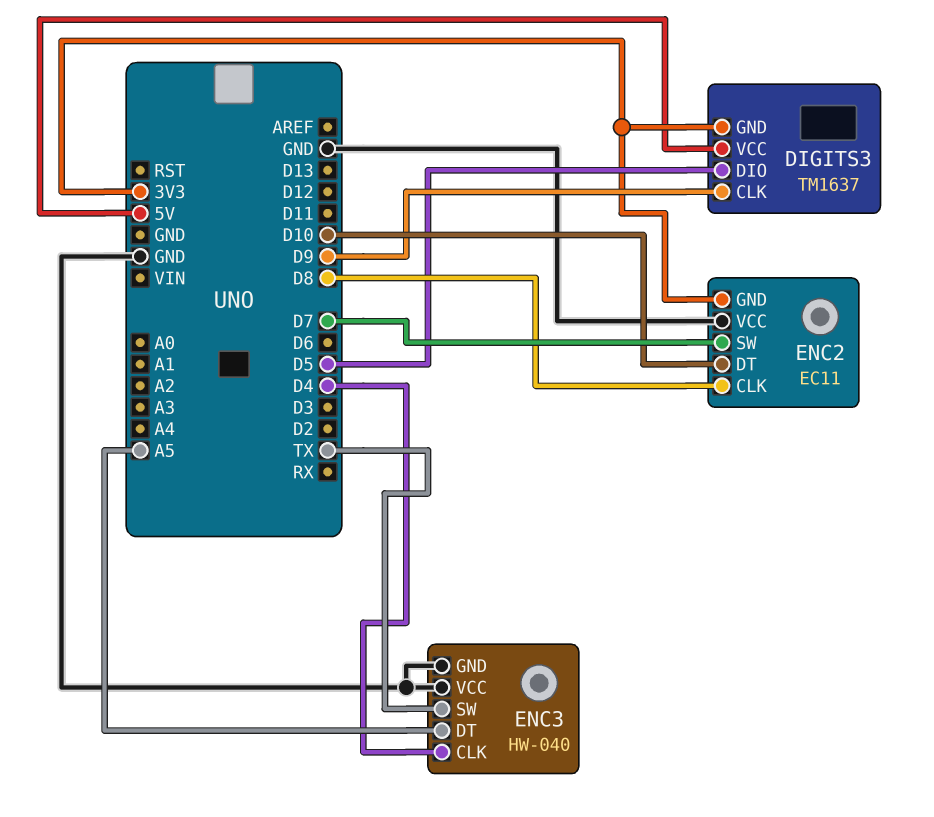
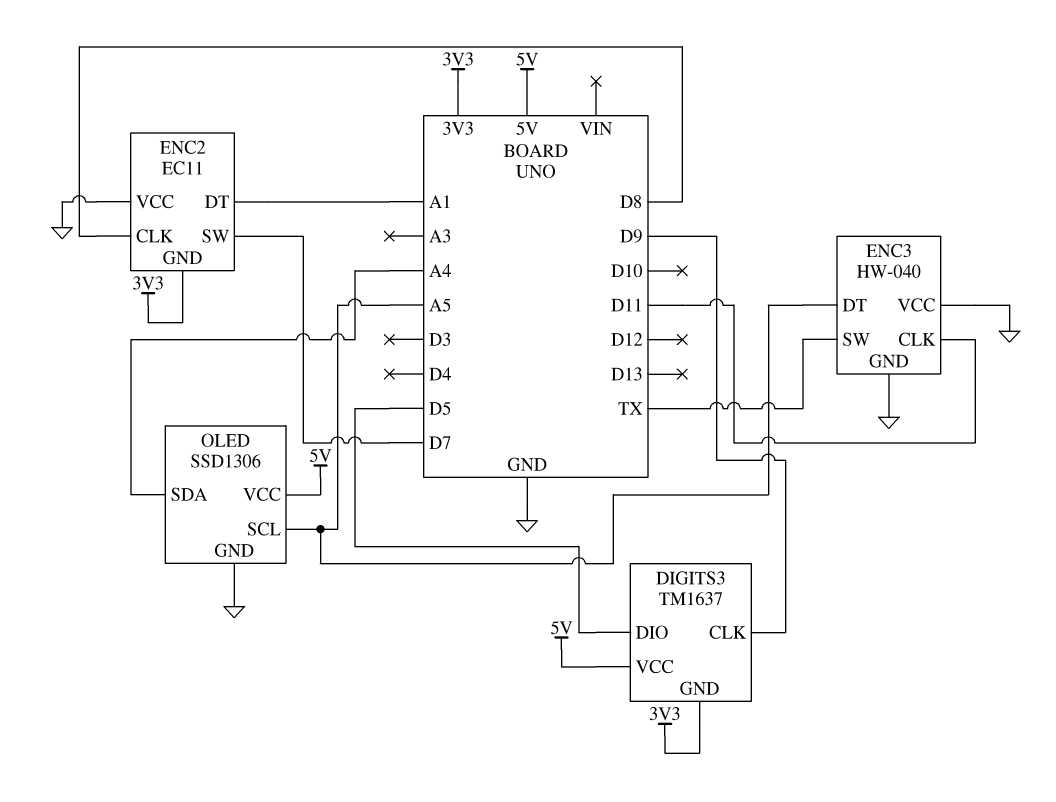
ENC2 pin DT: D10 -> A1
ENC3 pin CLK: D4 -> D11
OLED: none -> SSD1306
OLED pin GND: none -> GND
OLED pin SCL: none -> A5
OLED pin SDA: none -> A4
OLED pin VCC: none -> 5V

